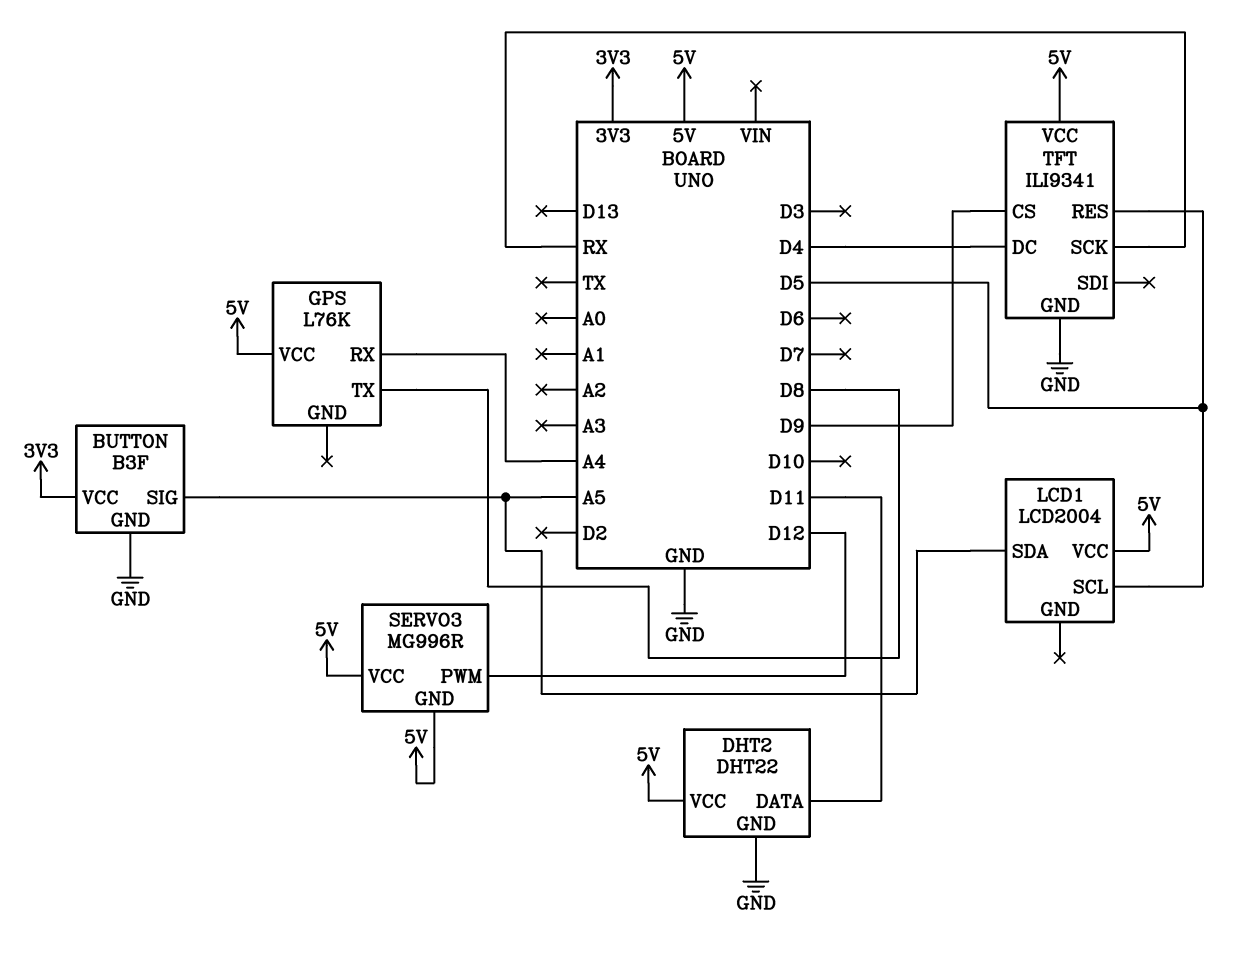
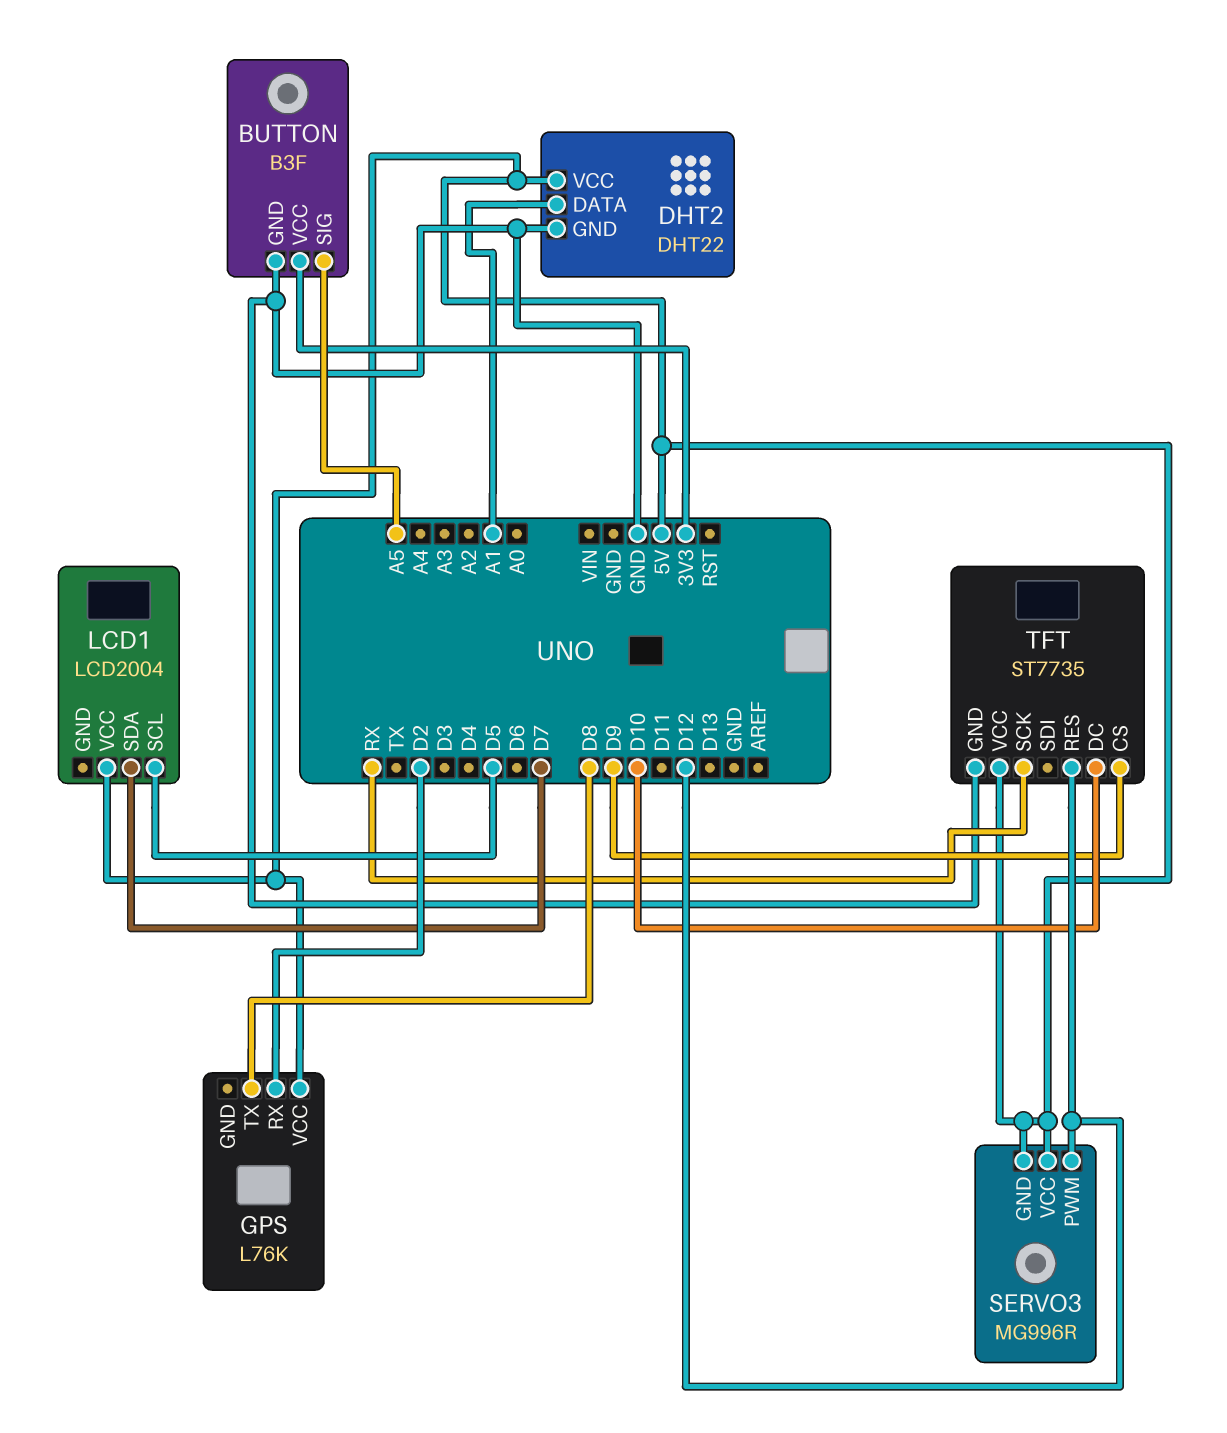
DHT2 pin DATA: D11 -> A1
GPS pin RX: A4 -> D2
LCD1 pin SDA: A5 -> D7
TFT: ILI9341 -> ST7735
TFT pin DC: D4 -> D10
TFT pin RES: D5 -> D12

